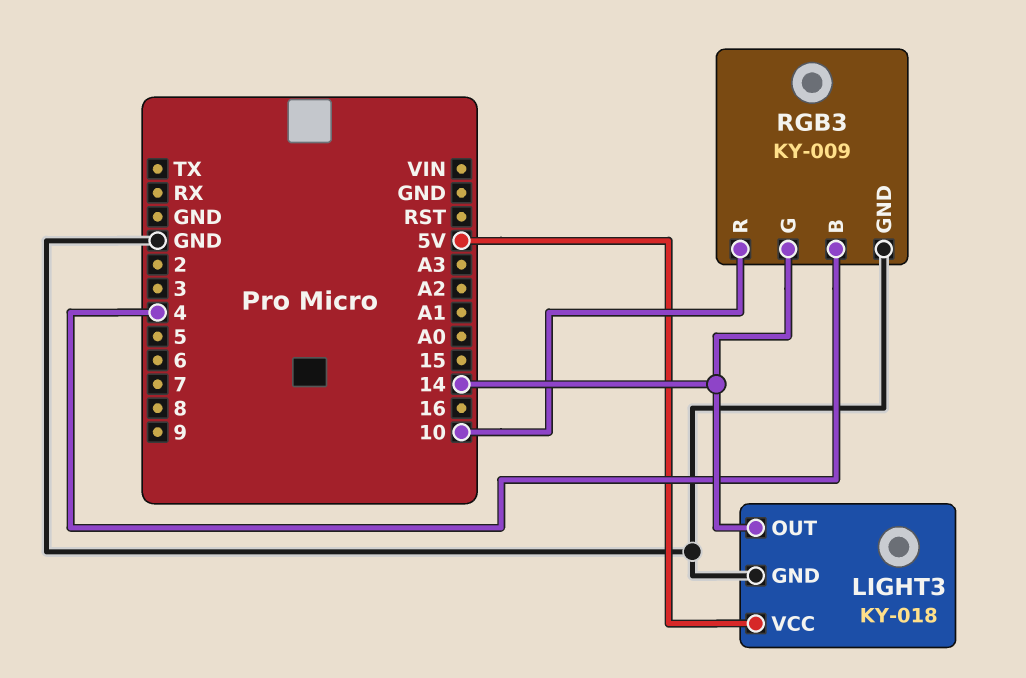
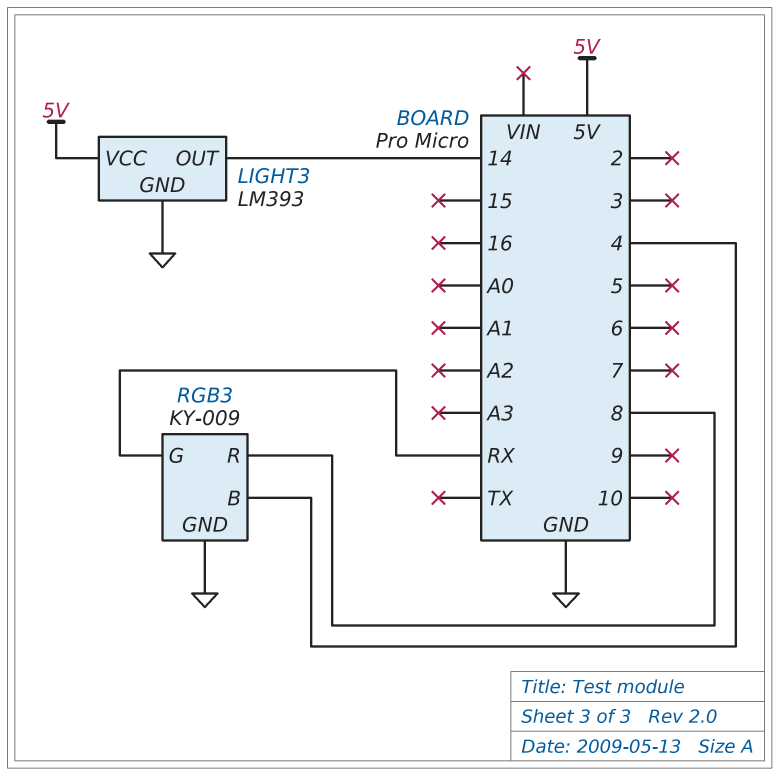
LIGHT3: KY-018 -> LM393
RGB3 pin G: 14 -> RX
RGB3 pin R: 10 -> 8

